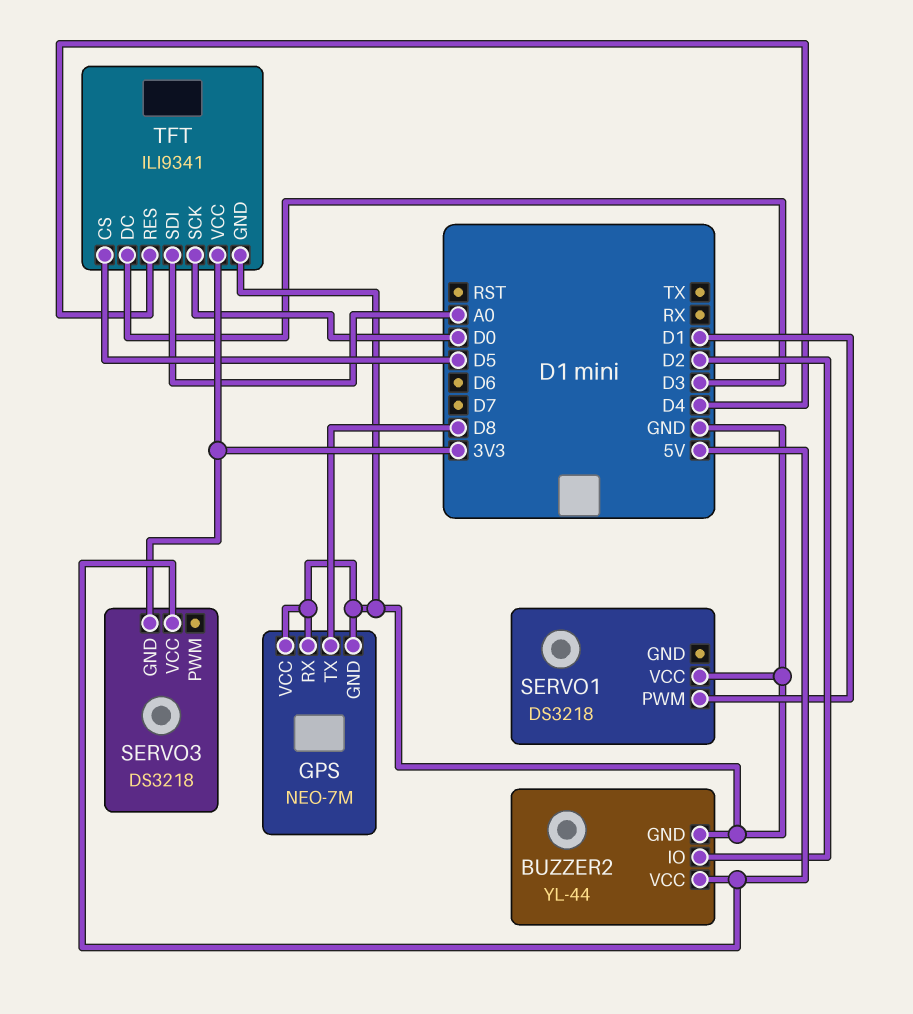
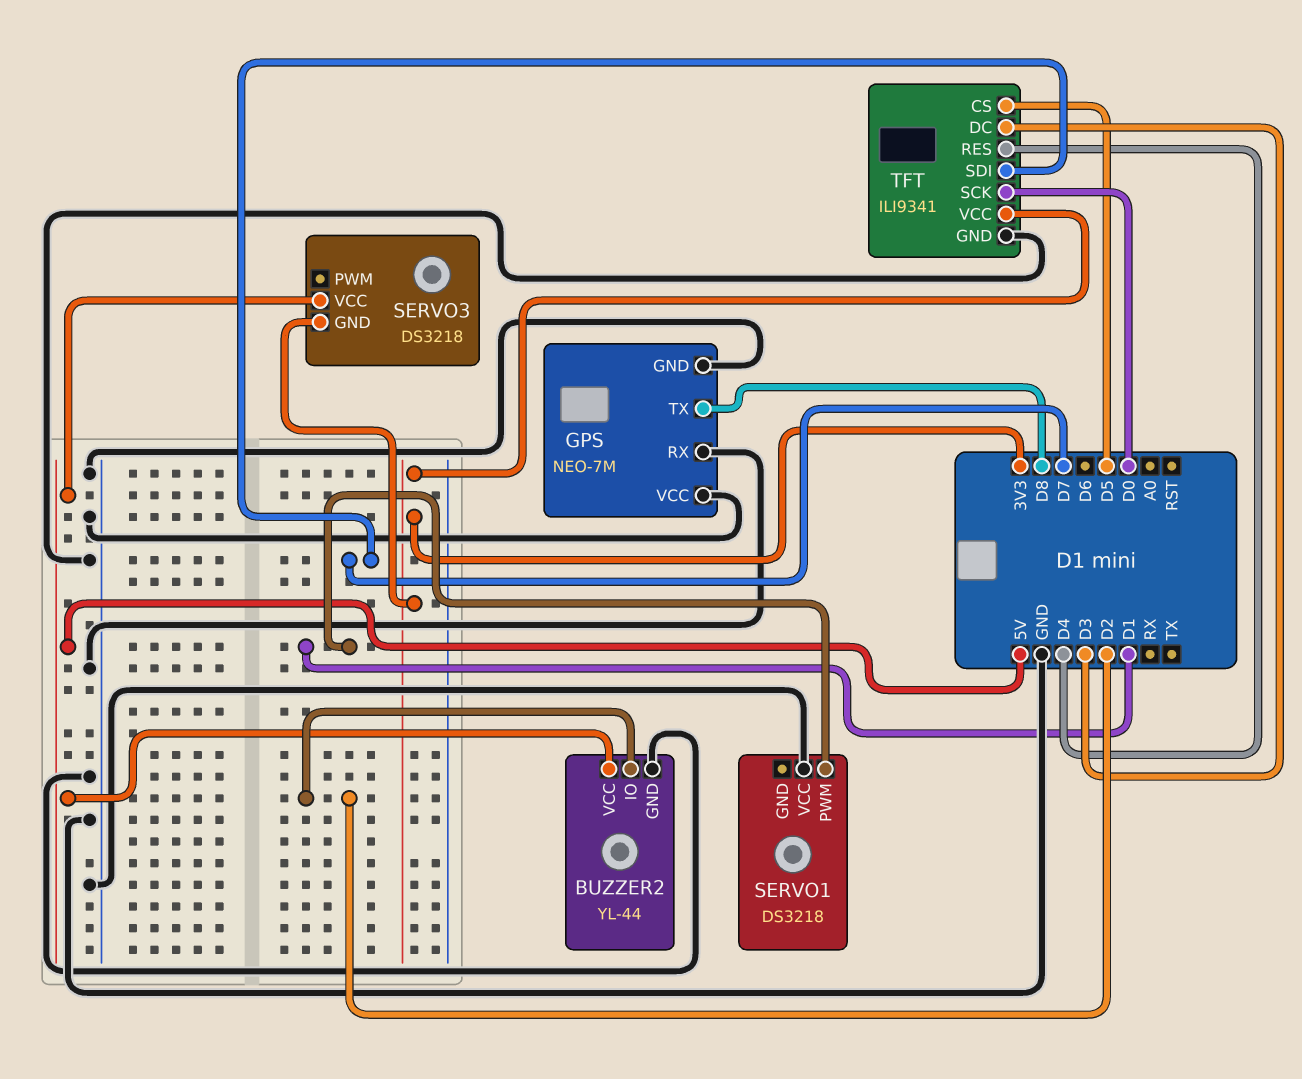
TFT pin SDI: A0 -> D7

